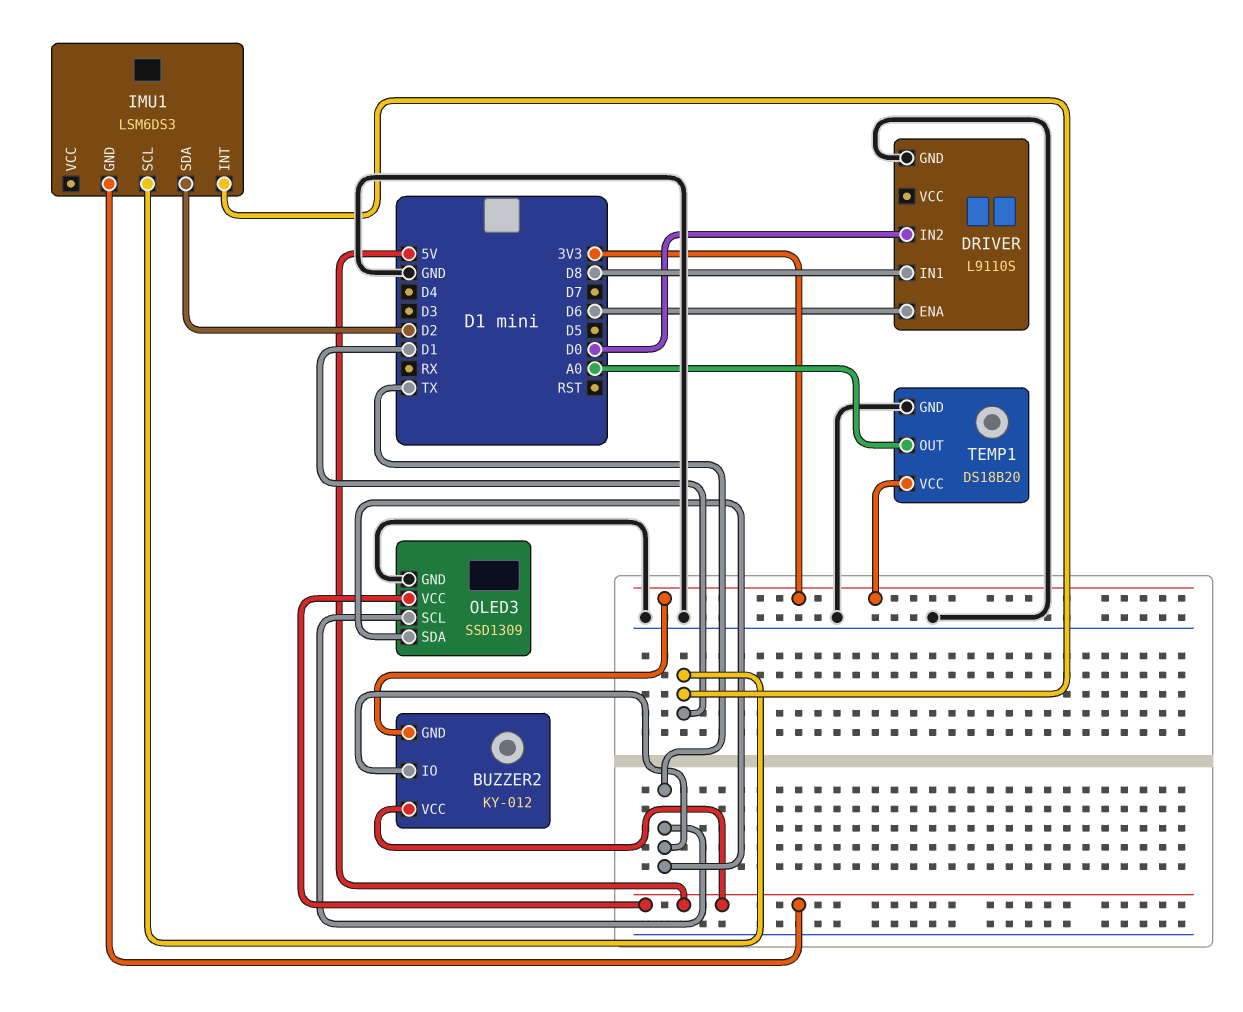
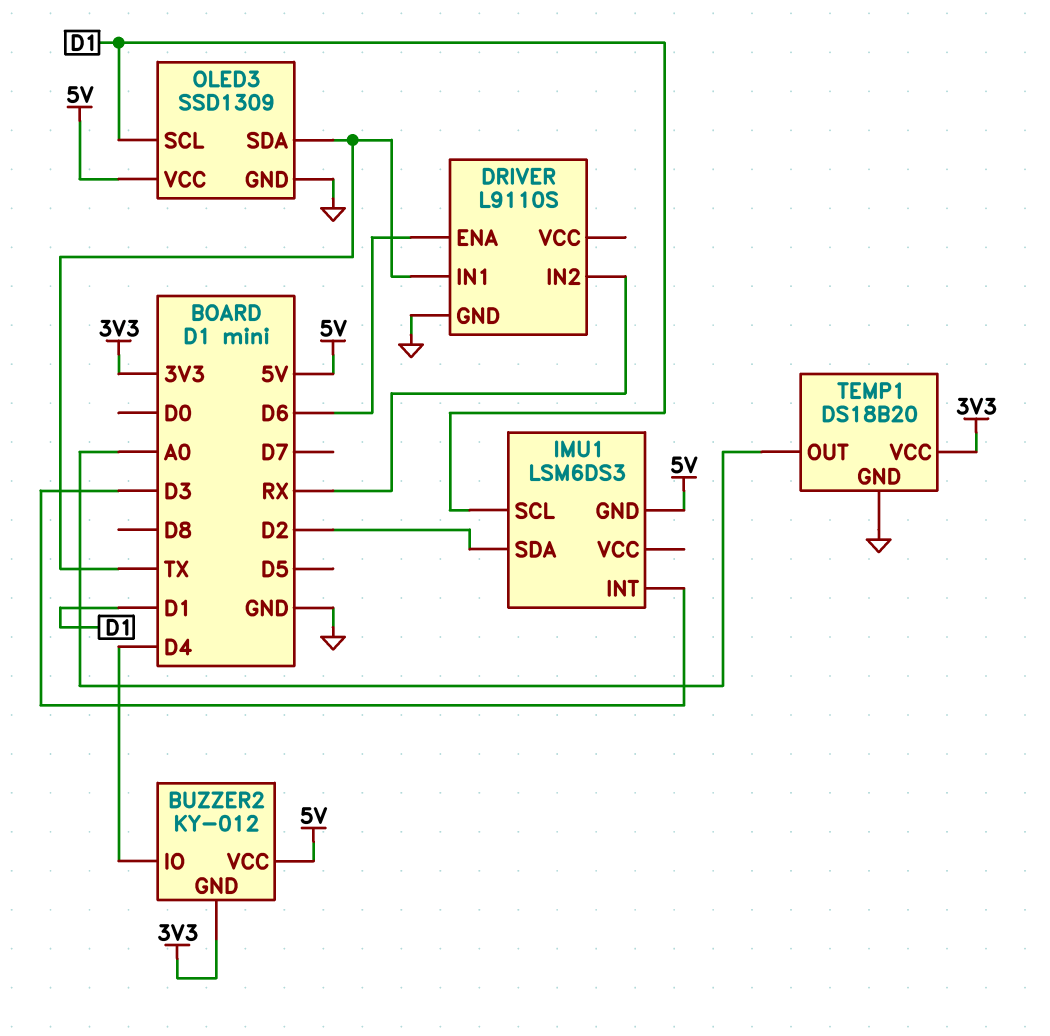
BUZZER2 pin IO: TX -> D4
DRIVER pin IN1: D8 -> TX
DRIVER pin IN2: D0 -> RX
IMU1 pin INT: D1 -> D3
OLED3 pin SCL: TX -> D1

